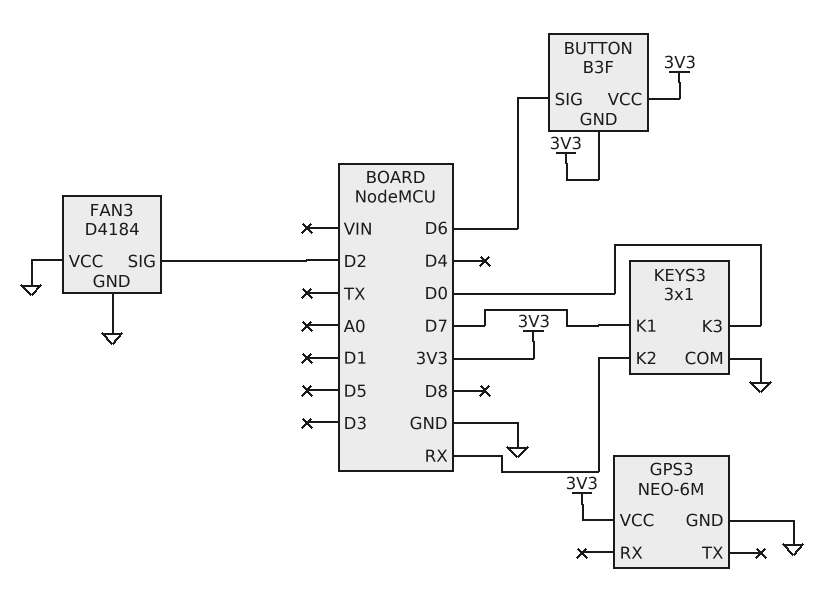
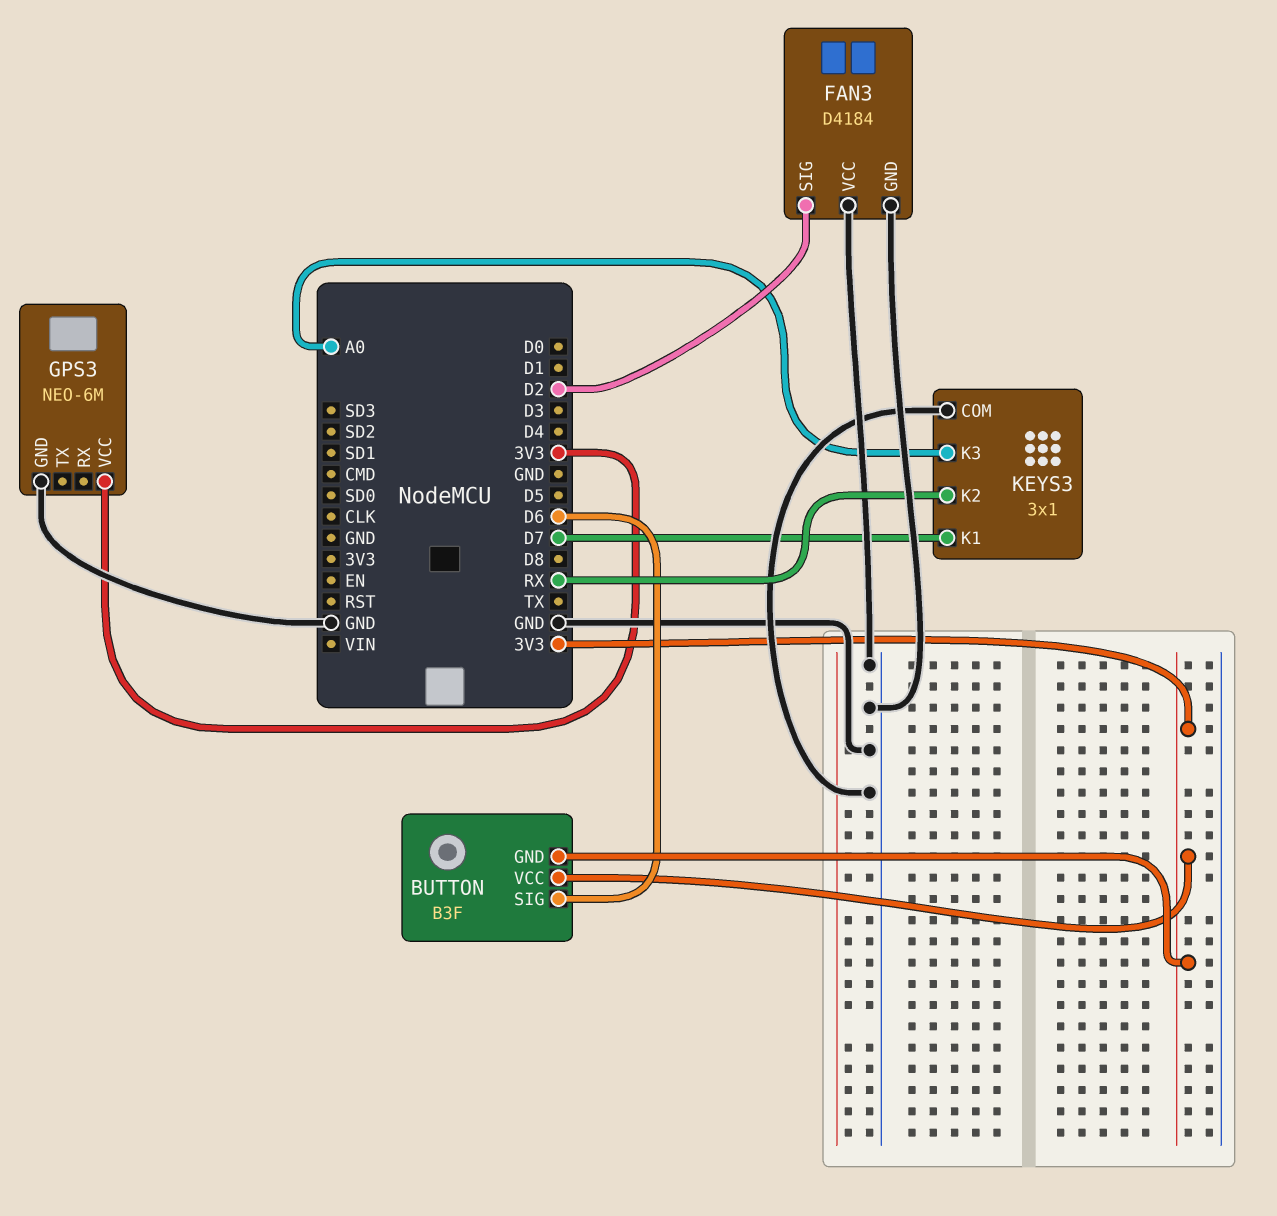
KEYS3 pin K3: D0 -> A0

